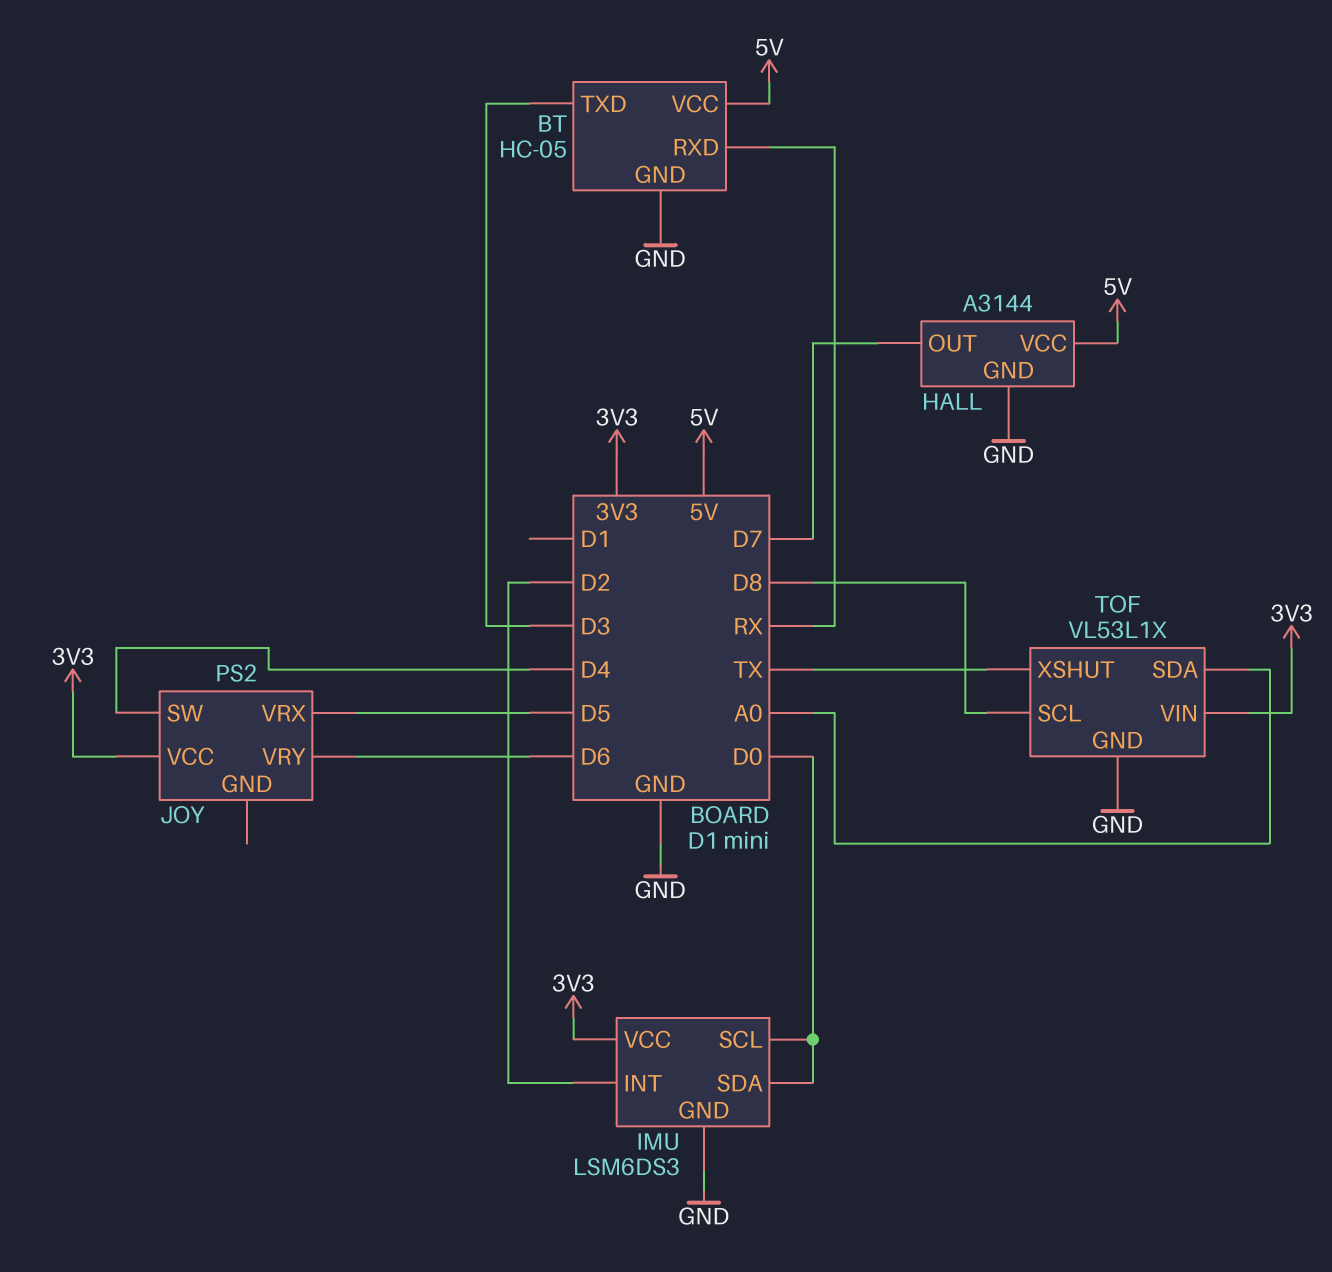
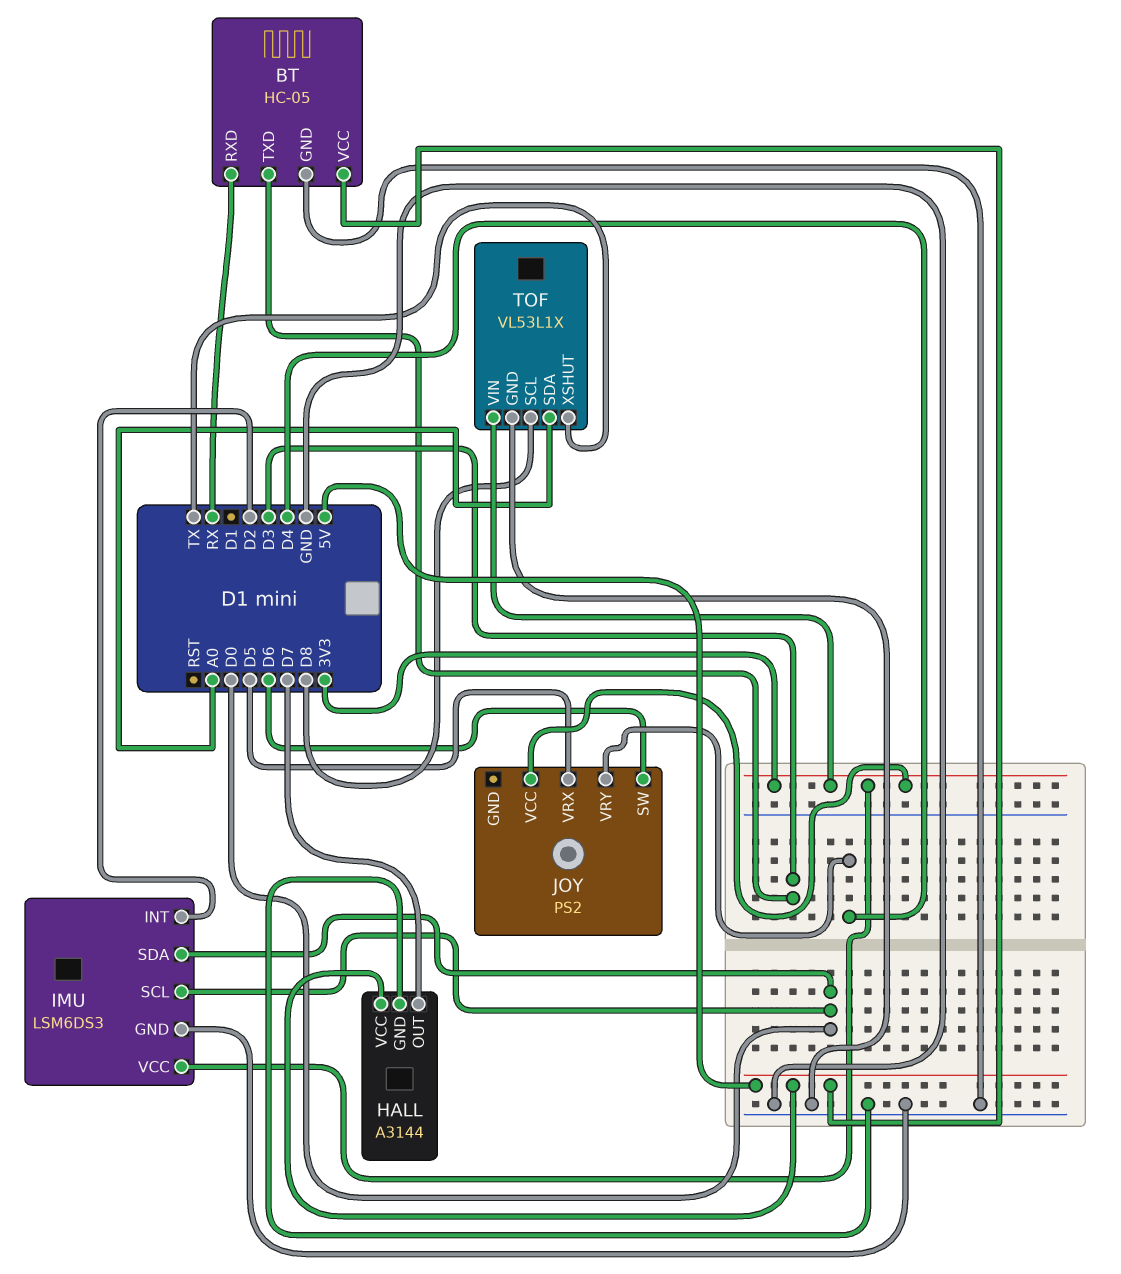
JOY pin SW: D4 -> D6
JOY pin VRY: D6 -> D4

